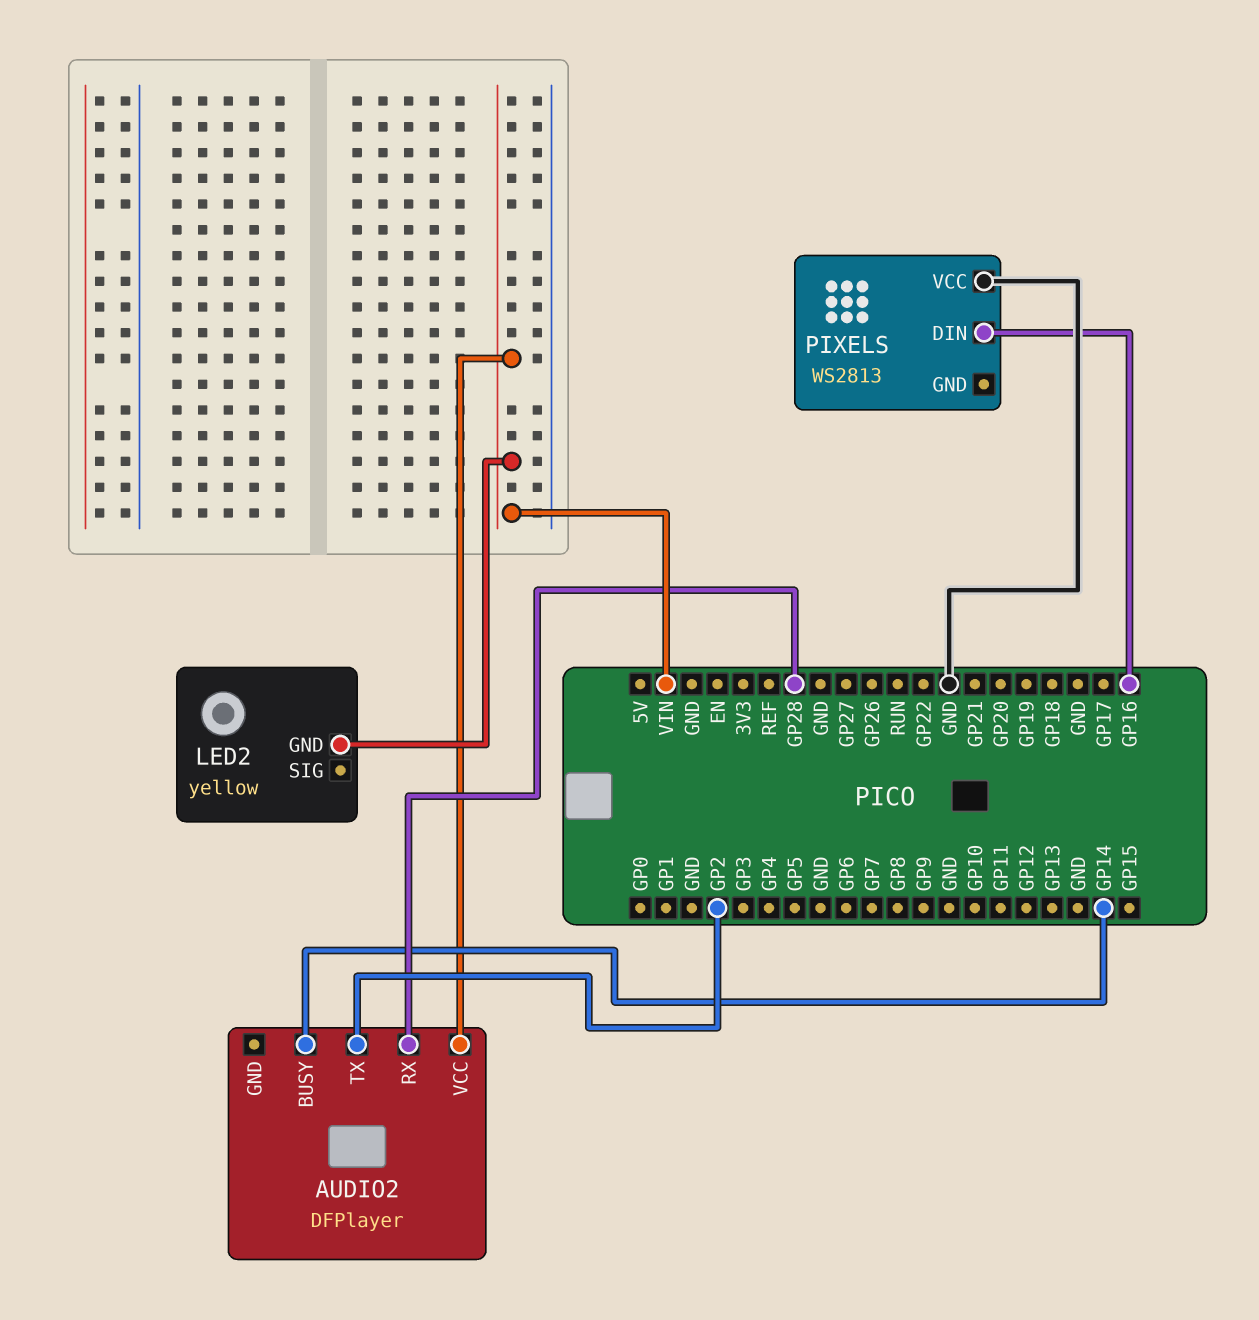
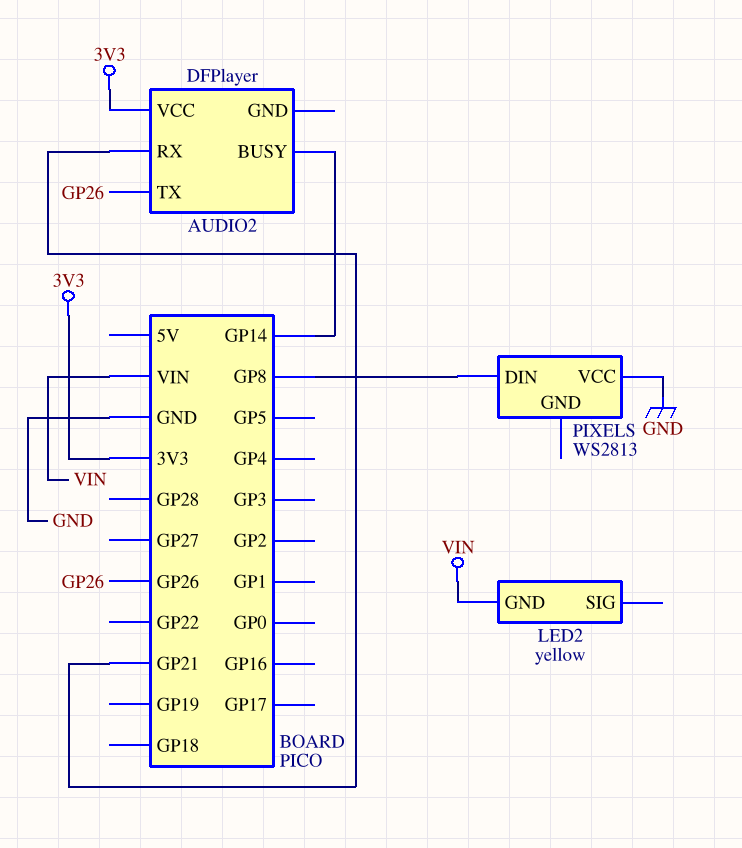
AUDIO2 pin RX: GP28 -> GP21
AUDIO2 pin TX: GP2 -> GP26
AUDIO2 pin VCC: VIN -> 3V3
PIXELS pin DIN: GP16 -> GP8

